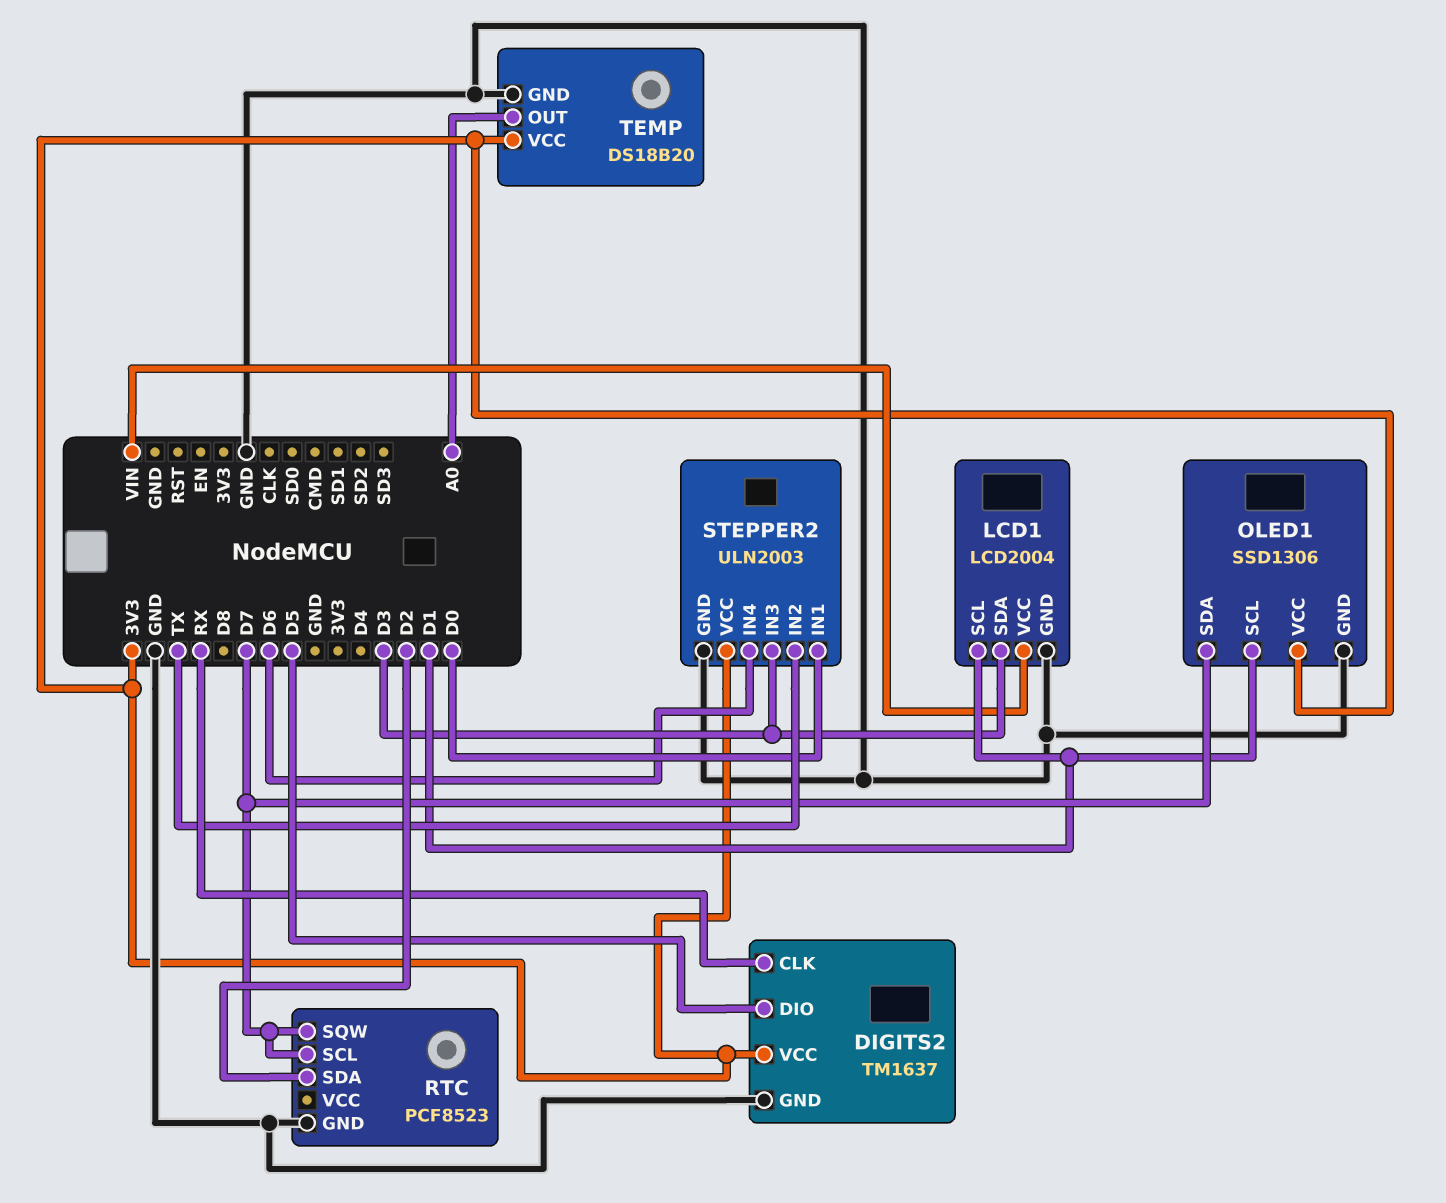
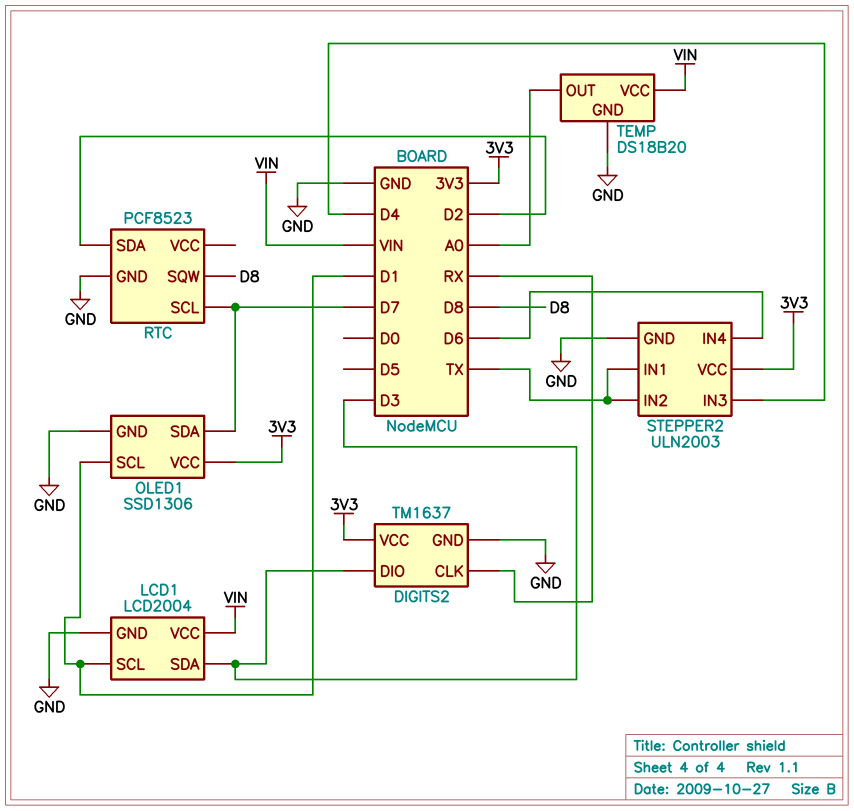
DIGITS2 pin DIO: D5 -> D3
RTC pin SQW: D7 -> D8
STEPPER2 pin IN1: D0 -> TX
STEPPER2 pin IN3: D3 -> D4
TEMP pin VCC: 3V3 -> VIN

